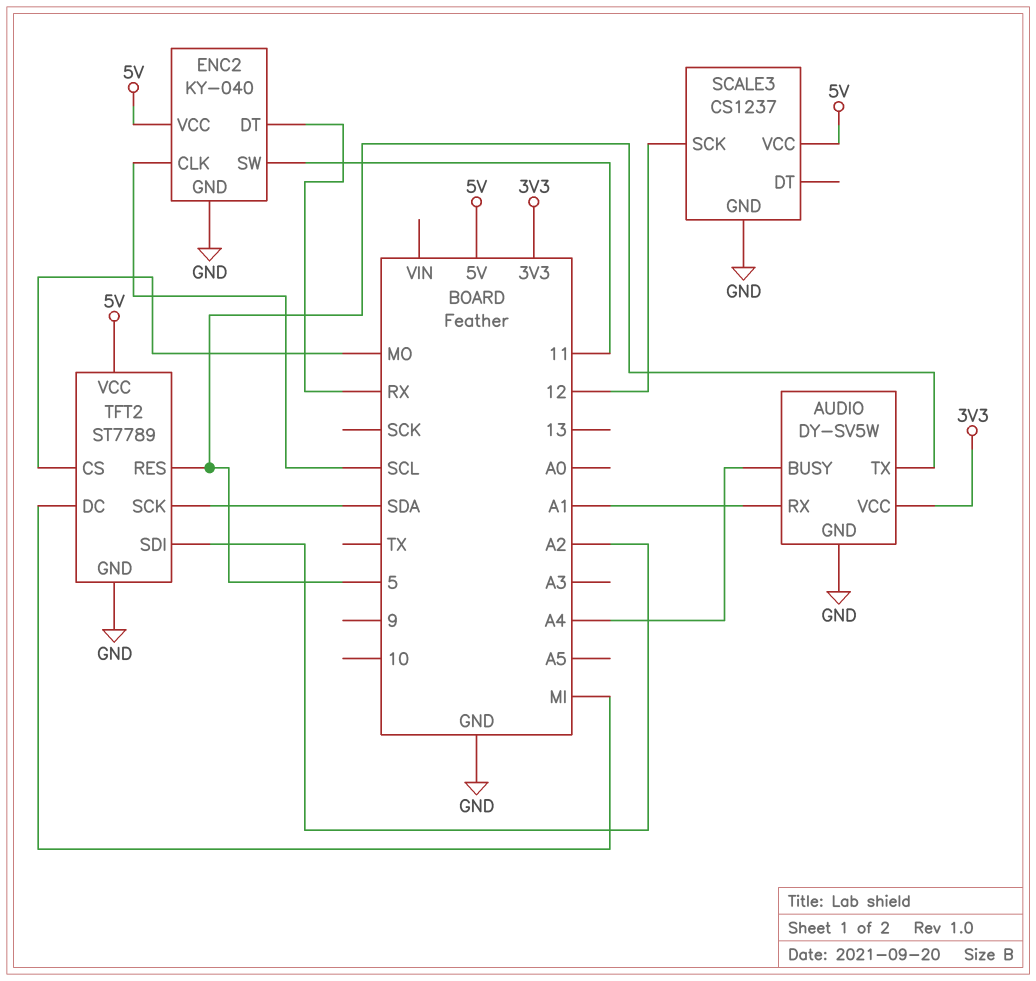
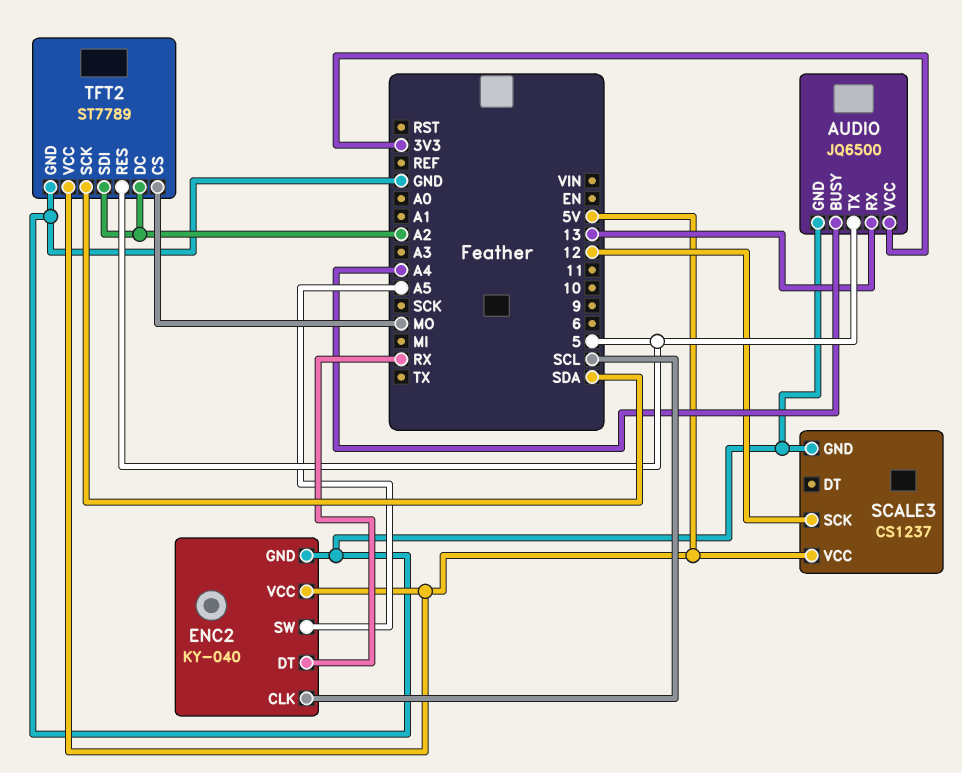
AUDIO: DY-SV5W -> JQ6500
AUDIO pin RX: A1 -> 13
ENC2 pin SW: 11 -> A5
TFT2 pin DC: MI -> A2

